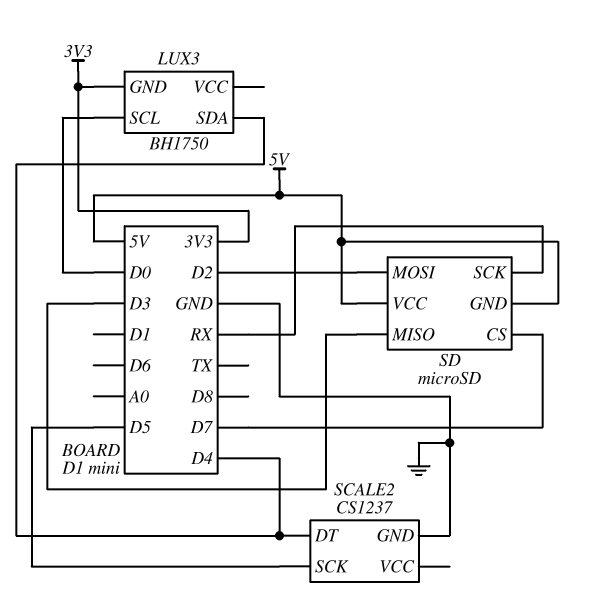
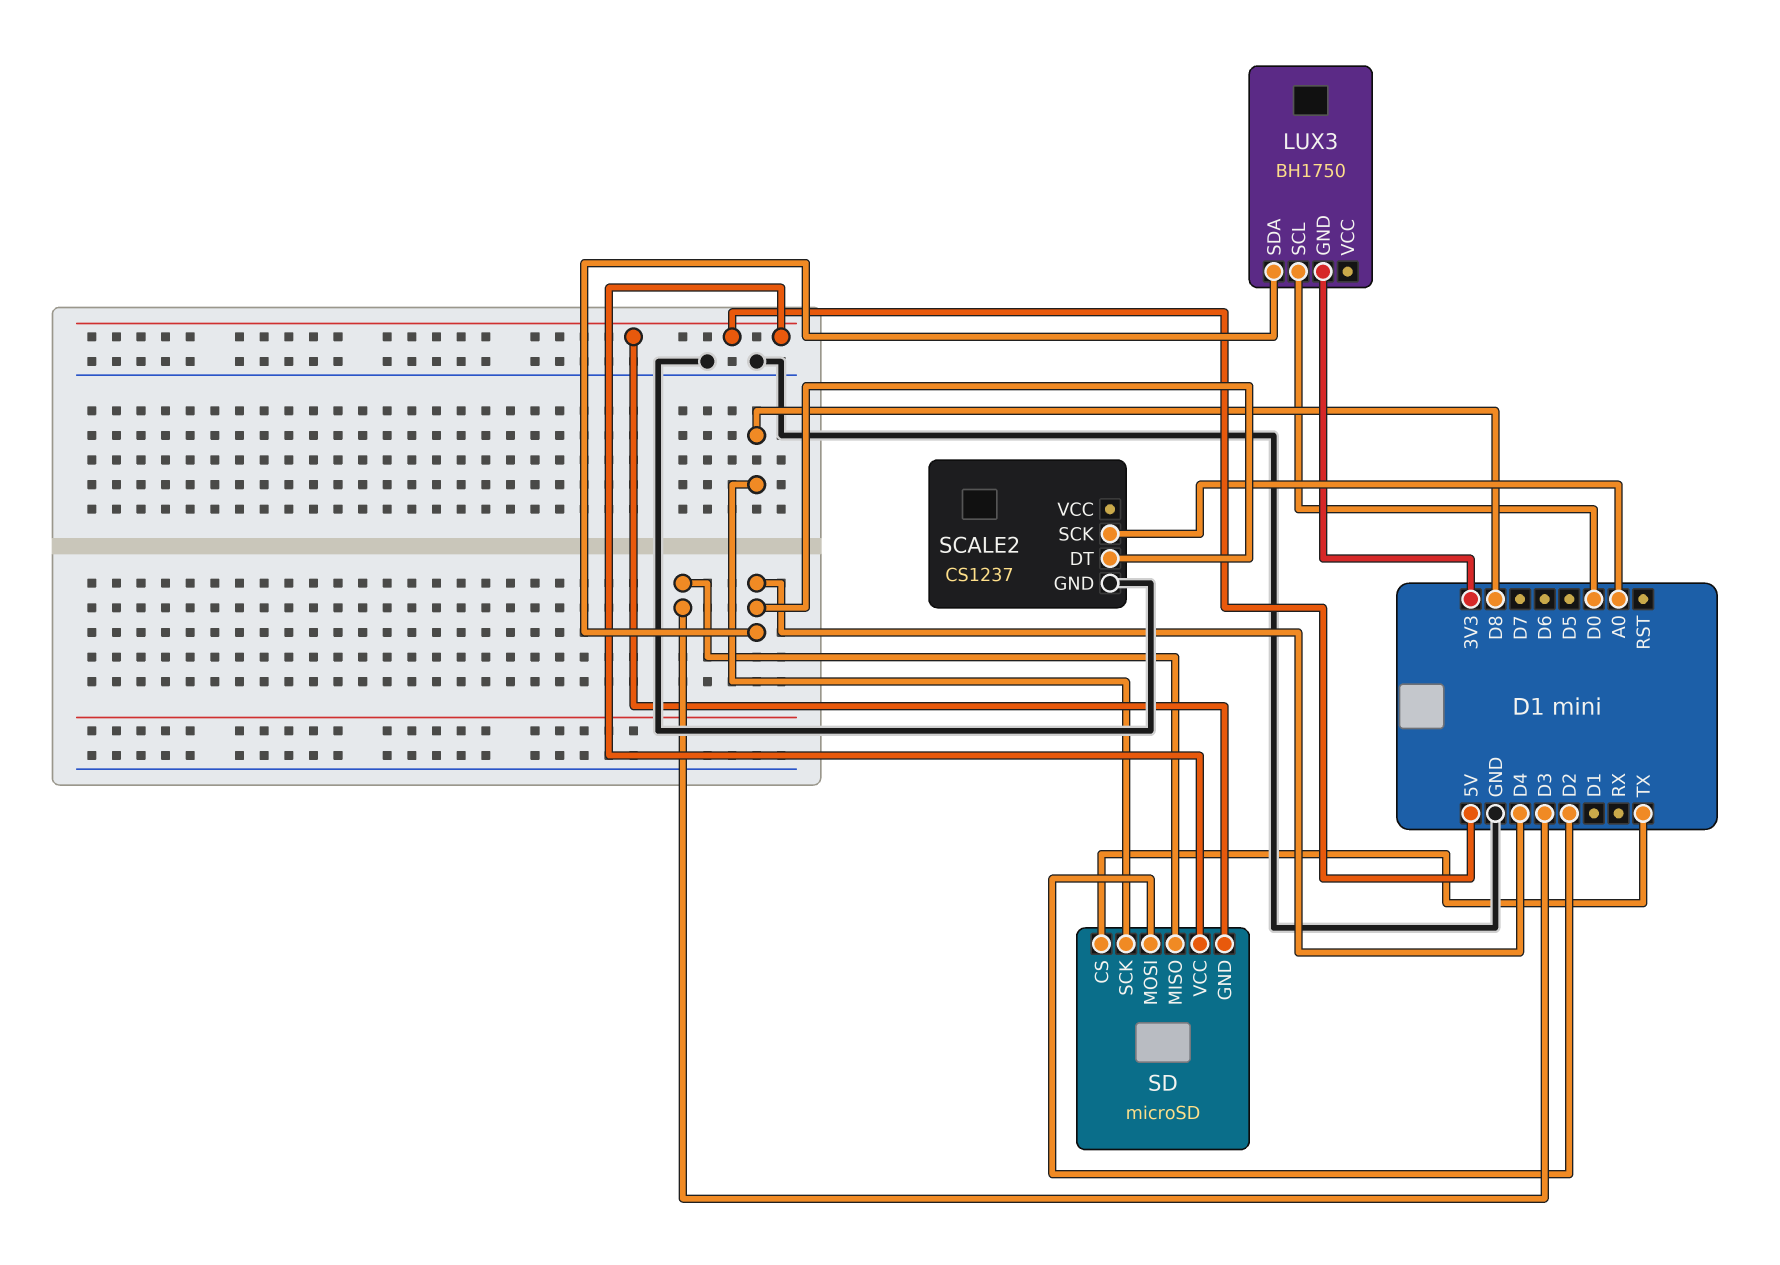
SCALE2 pin SCK: D5 -> A0
SD pin CS: D7 -> TX
SD pin SCK: RX -> D8

